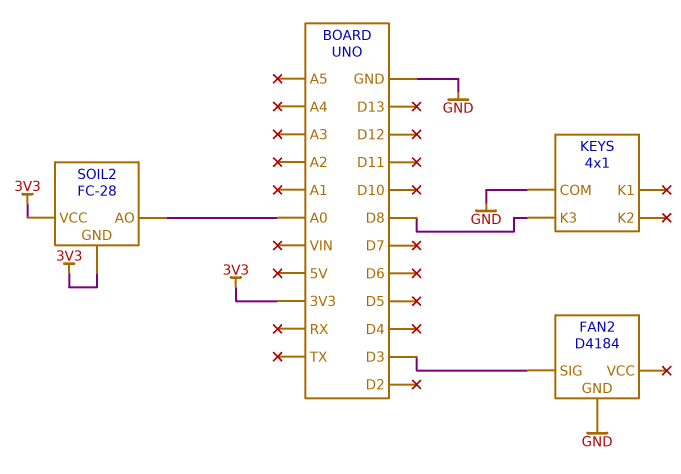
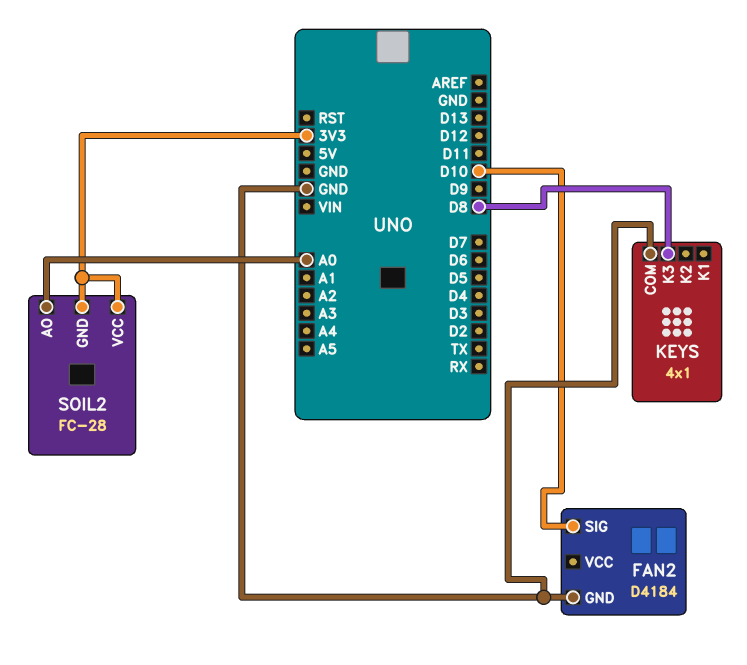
FAN2 pin SIG: D3 -> D10

